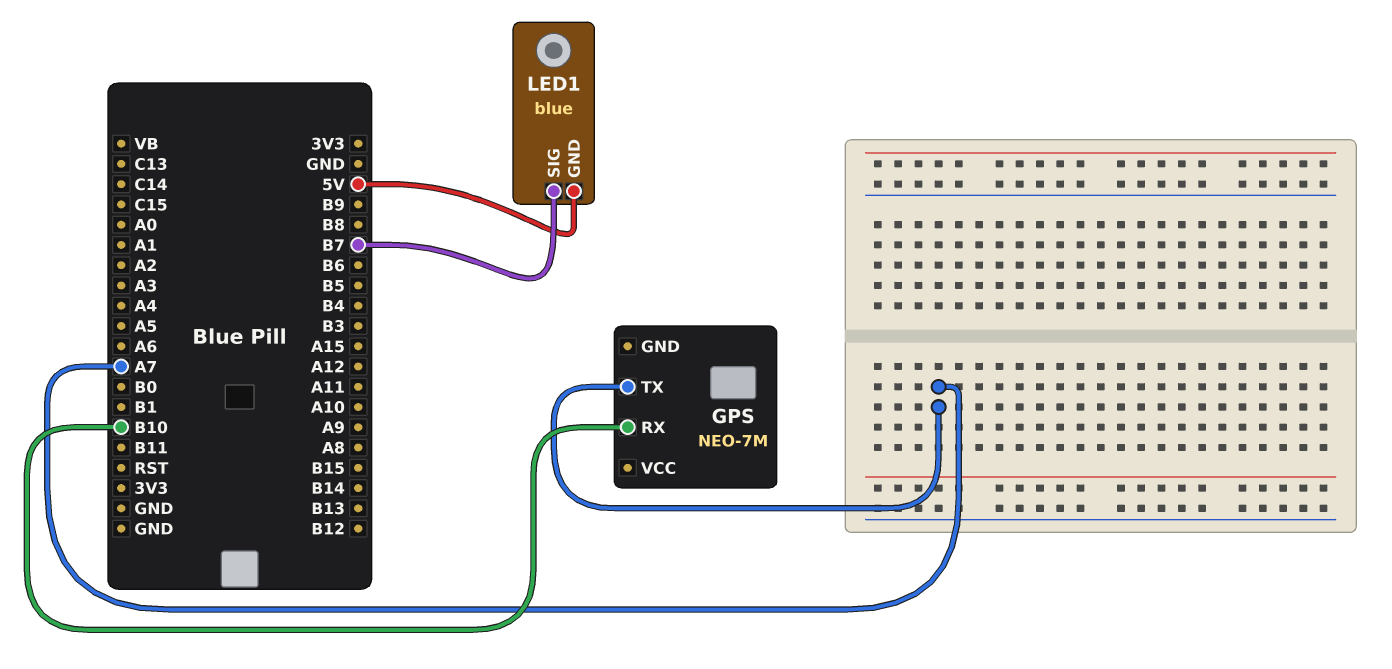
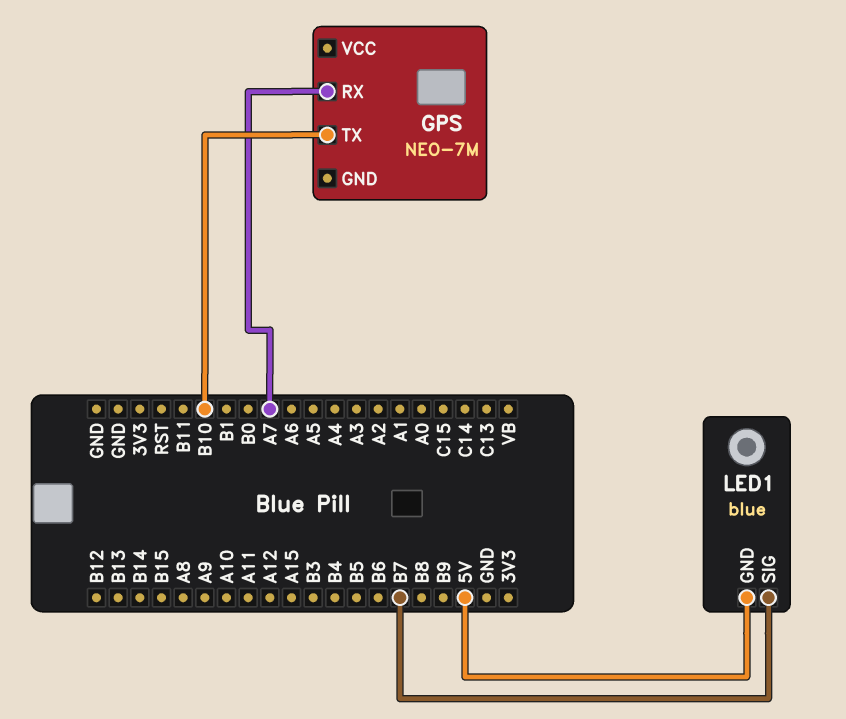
GPS pin RX: B10 -> A7
GPS pin TX: A7 -> B10

